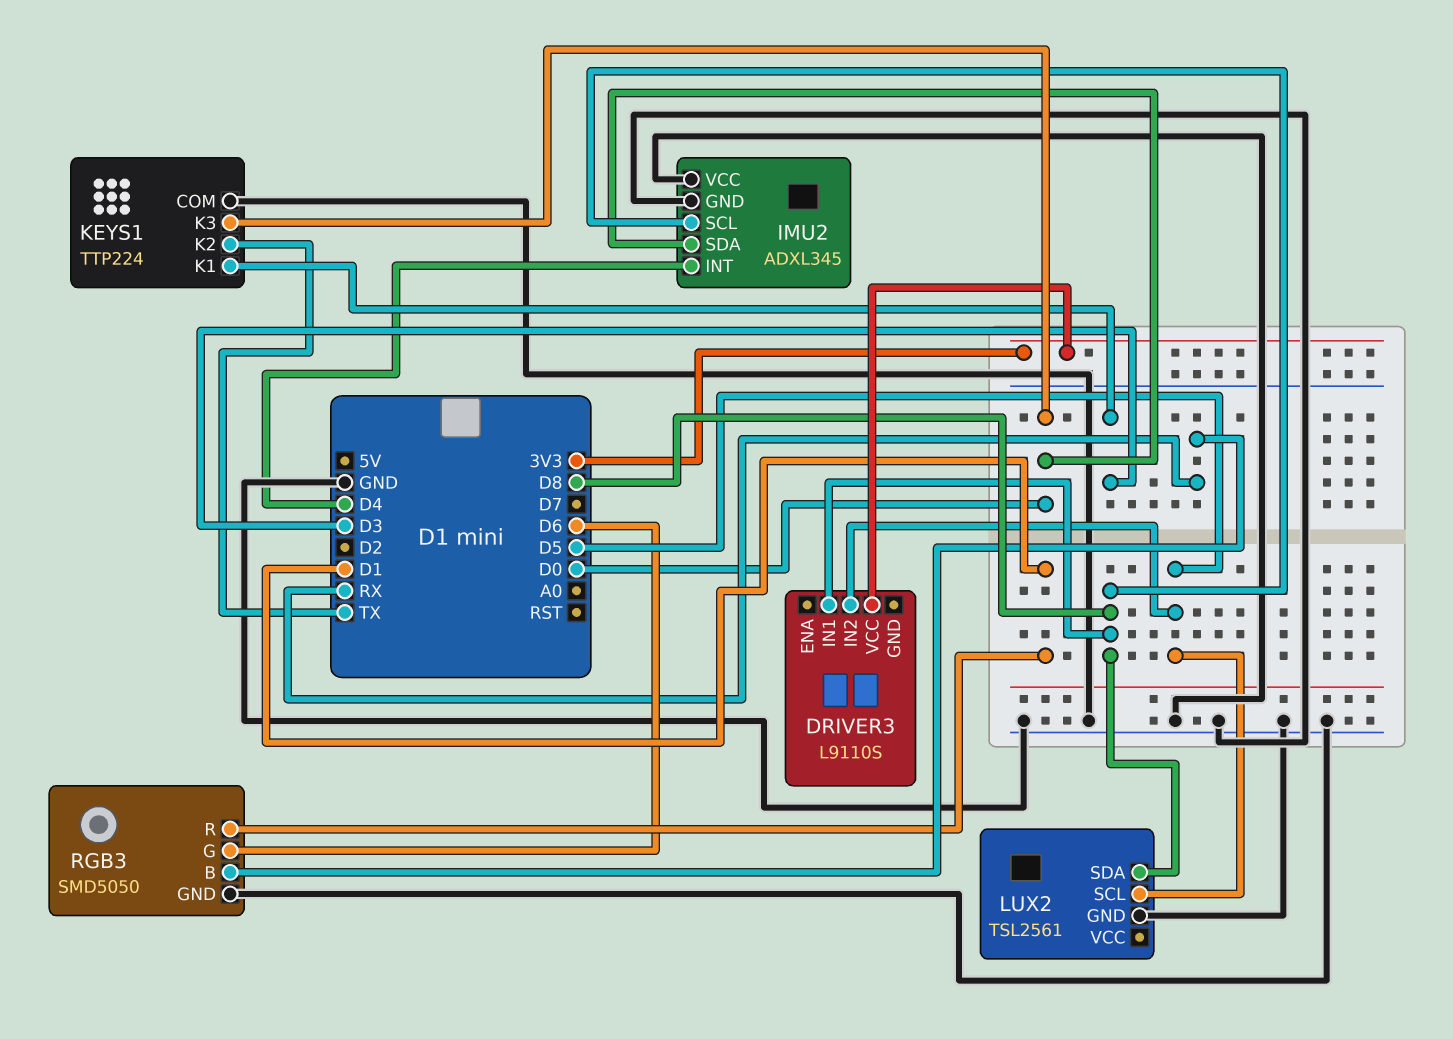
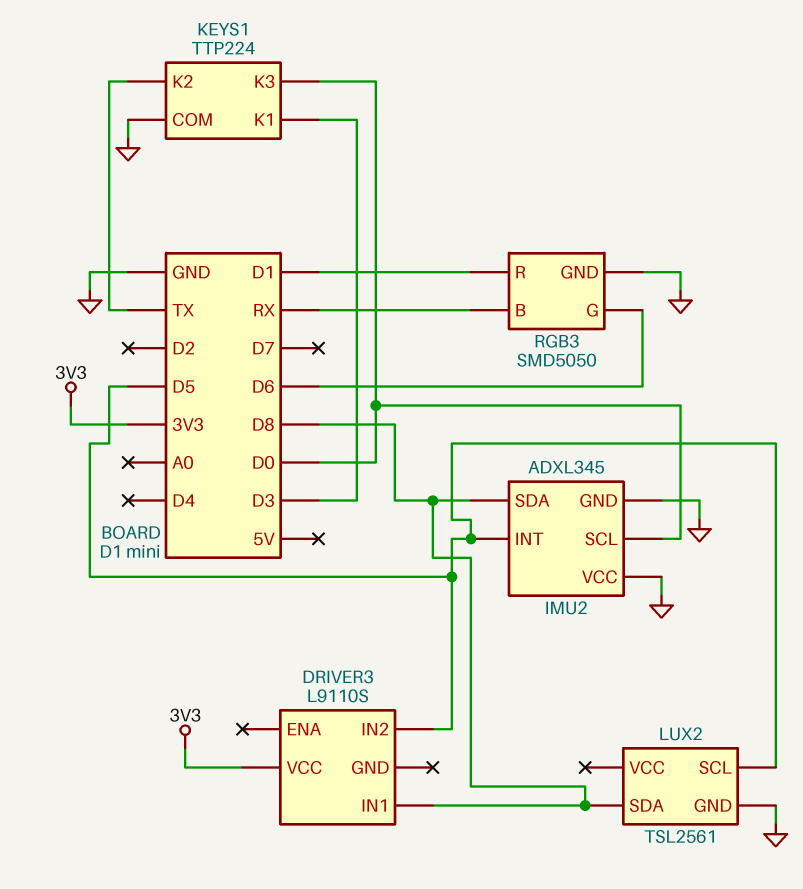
IMU2 pin INT: D4 -> D5
IMU2 pin SCL: D8 -> D0
IMU2 pin SDA: D0 -> D8

